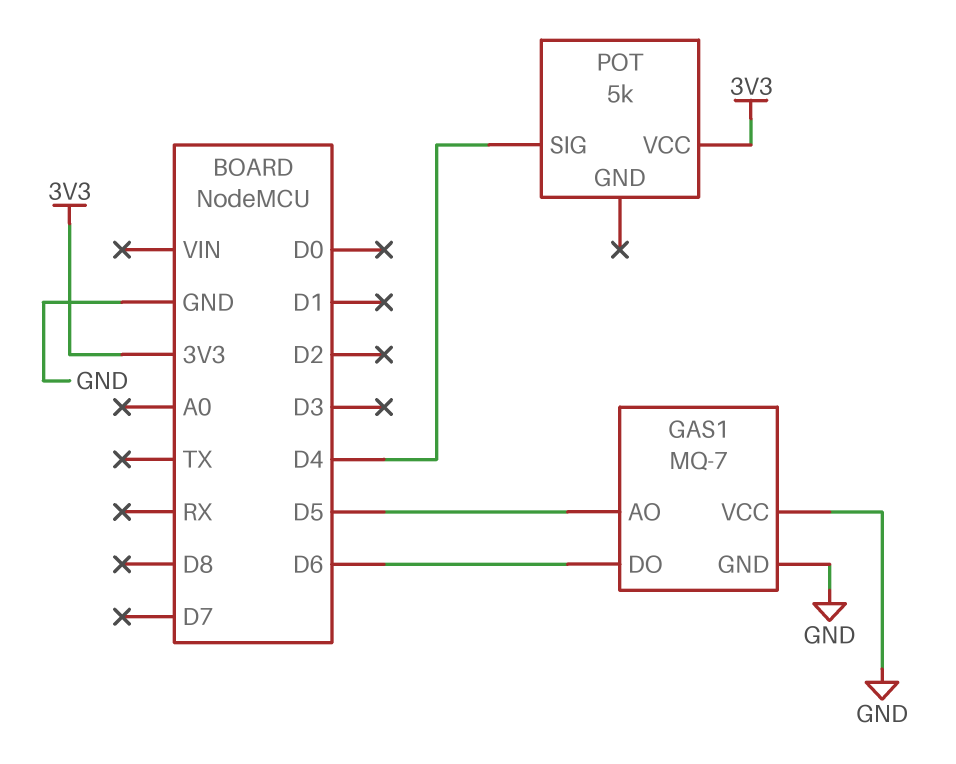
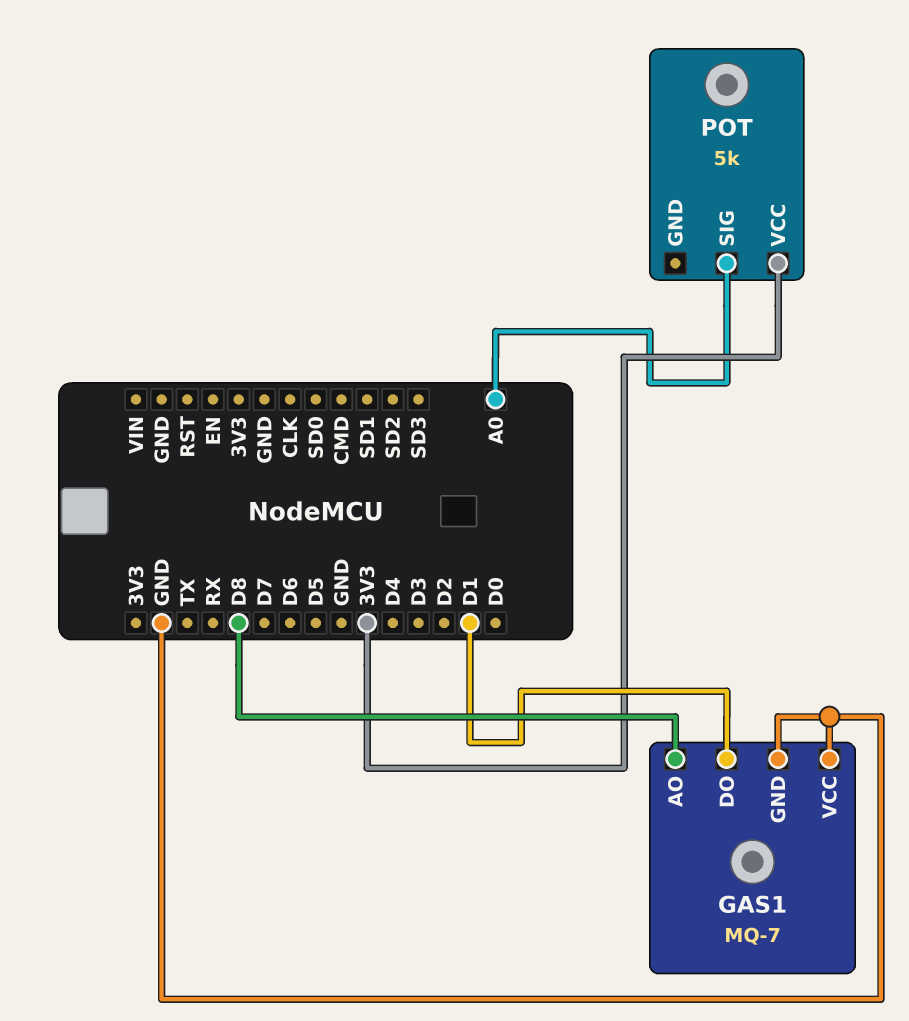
GAS1 pin AO: D5 -> D8
GAS1 pin DO: D6 -> D1
POT pin SIG: D4 -> A0

